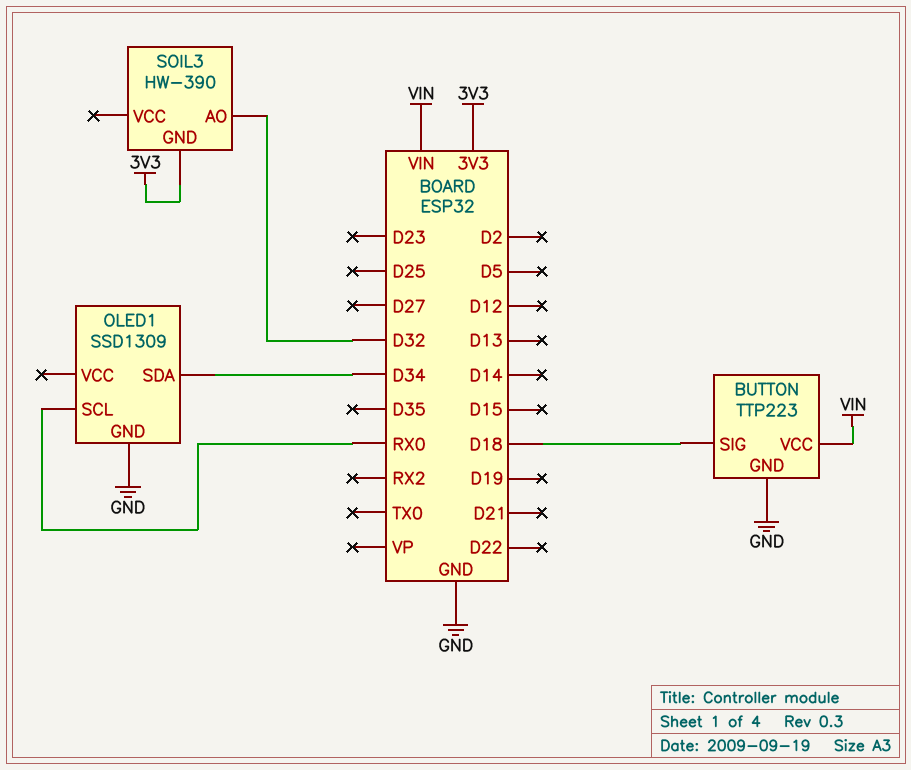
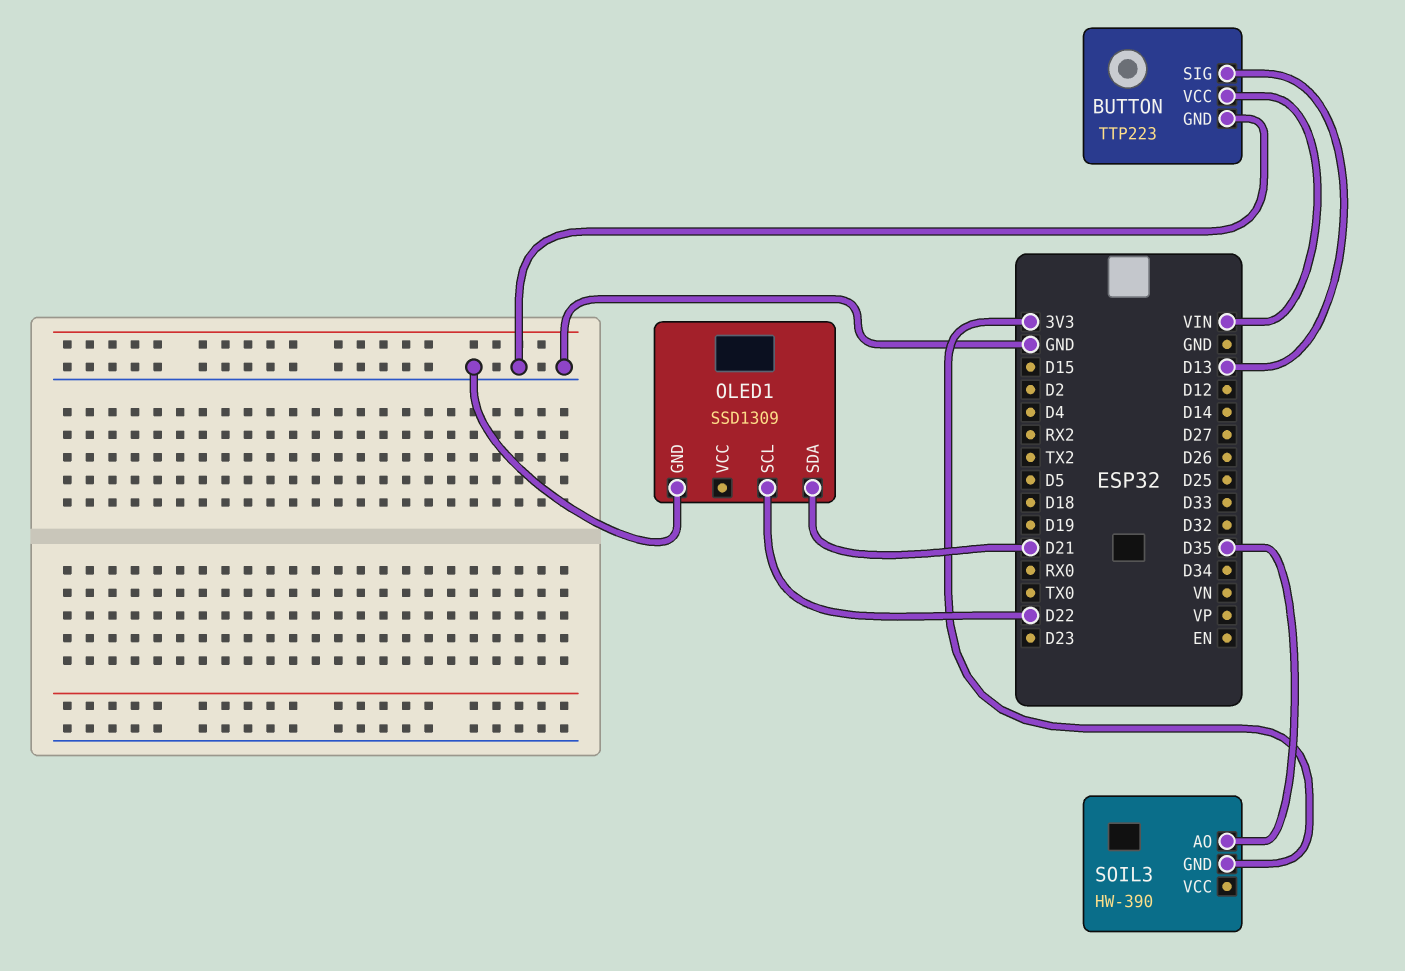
BUTTON pin SIG: D18 -> D13
OLED1 pin SCL: RX0 -> D22
OLED1 pin SDA: D34 -> D21
SOIL3 pin AO: D32 -> D35

